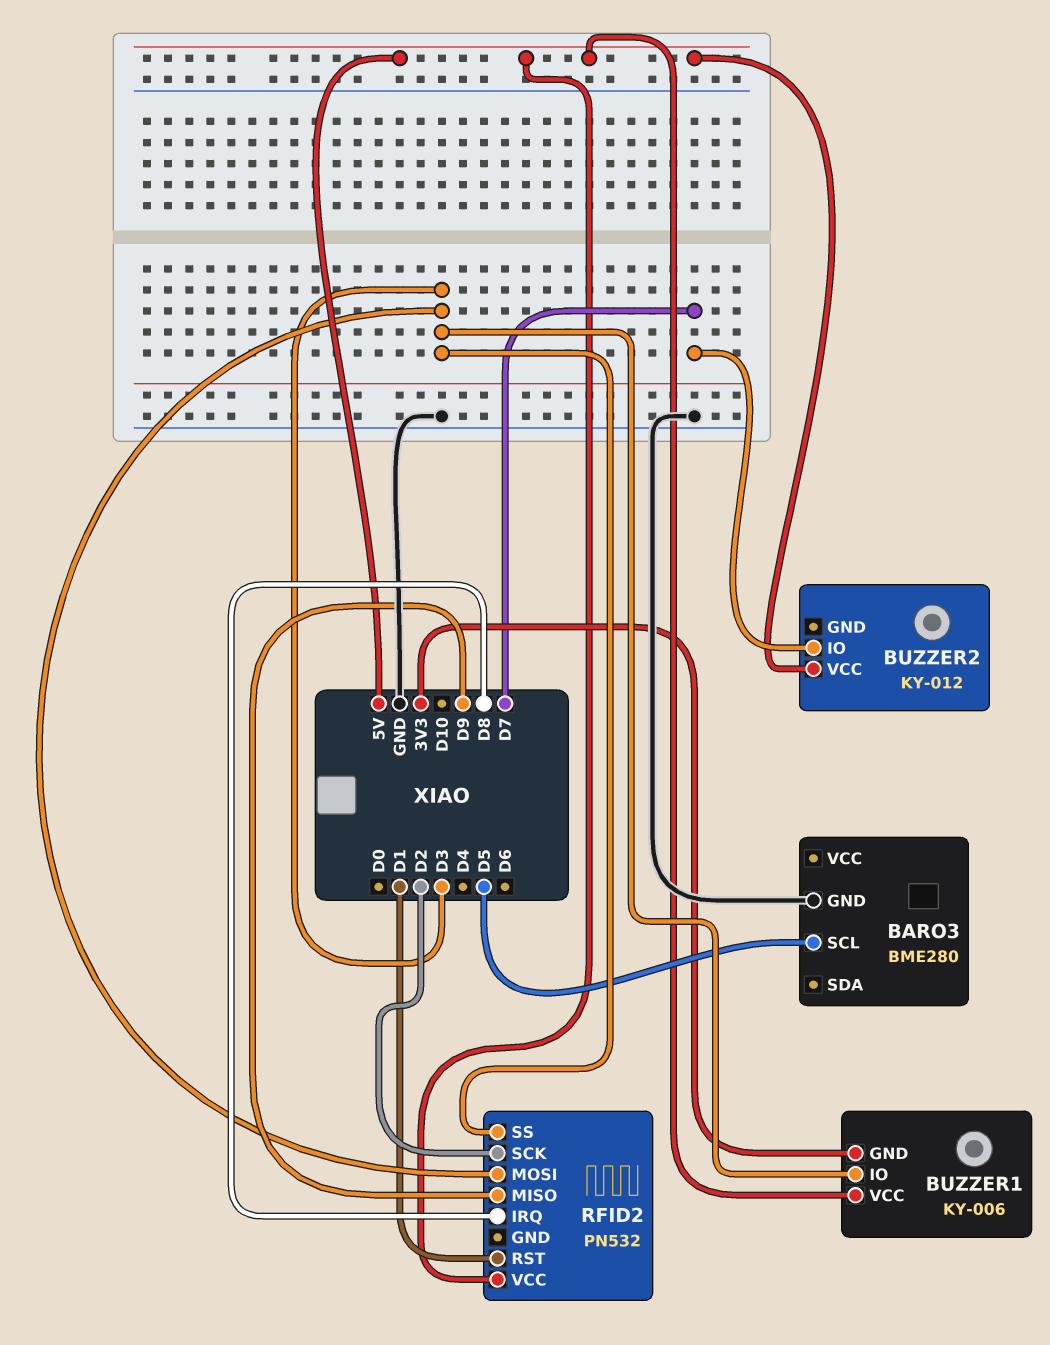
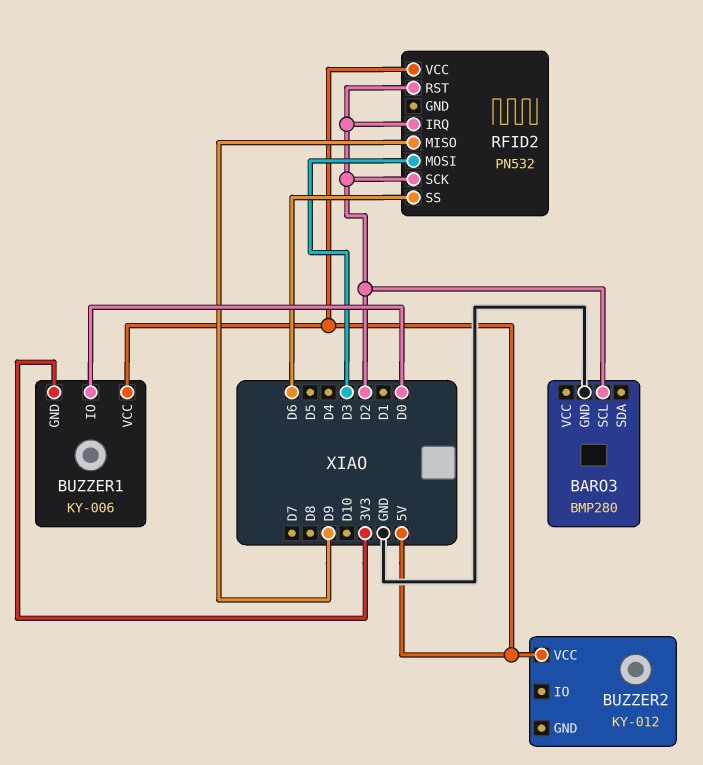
BARO3: BME280 -> BMP280
BARO3 pin SCL: D5 -> D2
BUZZER1 pin IO: D3 -> D0
BUZZER2 pin IO: D7 -> none
RFID2 pin IRQ: D8 -> D2
RFID2 pin RST: D1 -> D2
RFID2 pin SS: D3 -> D6

